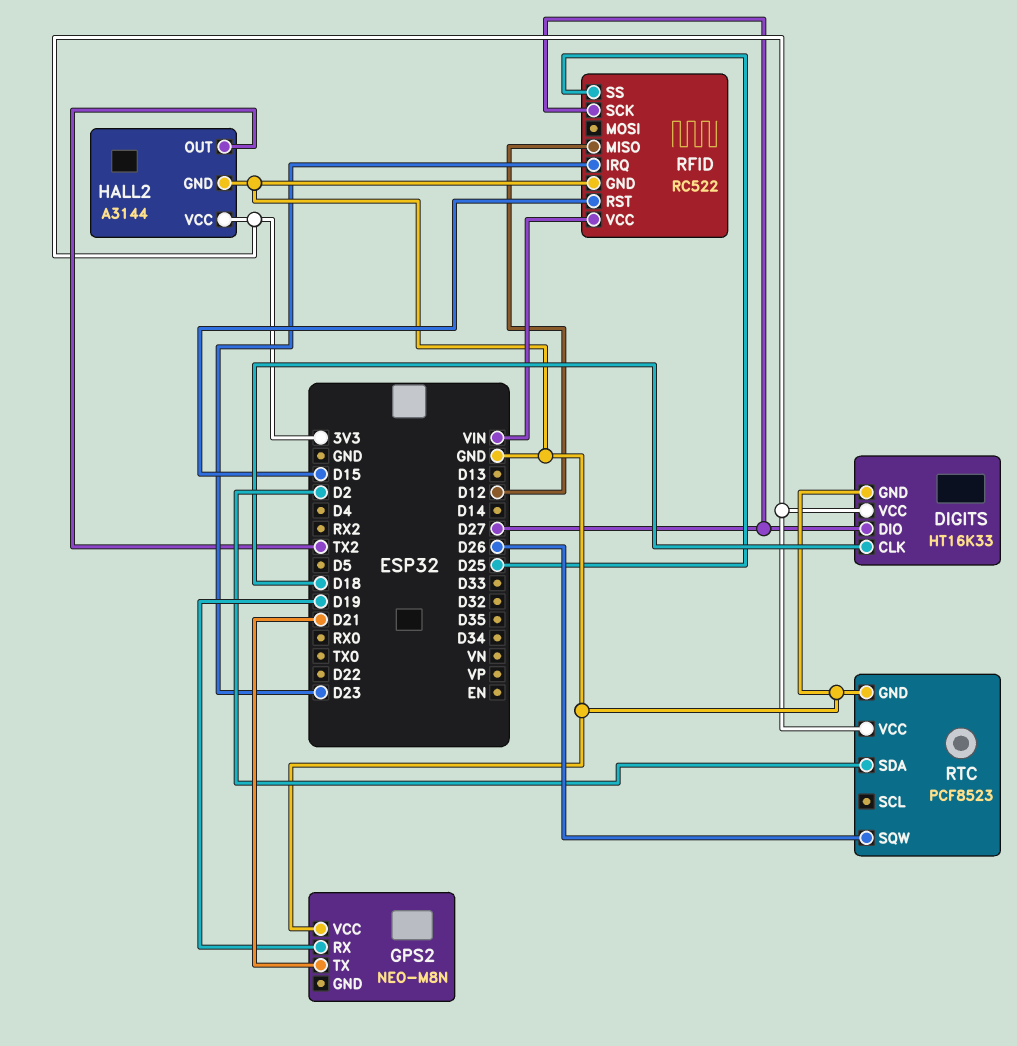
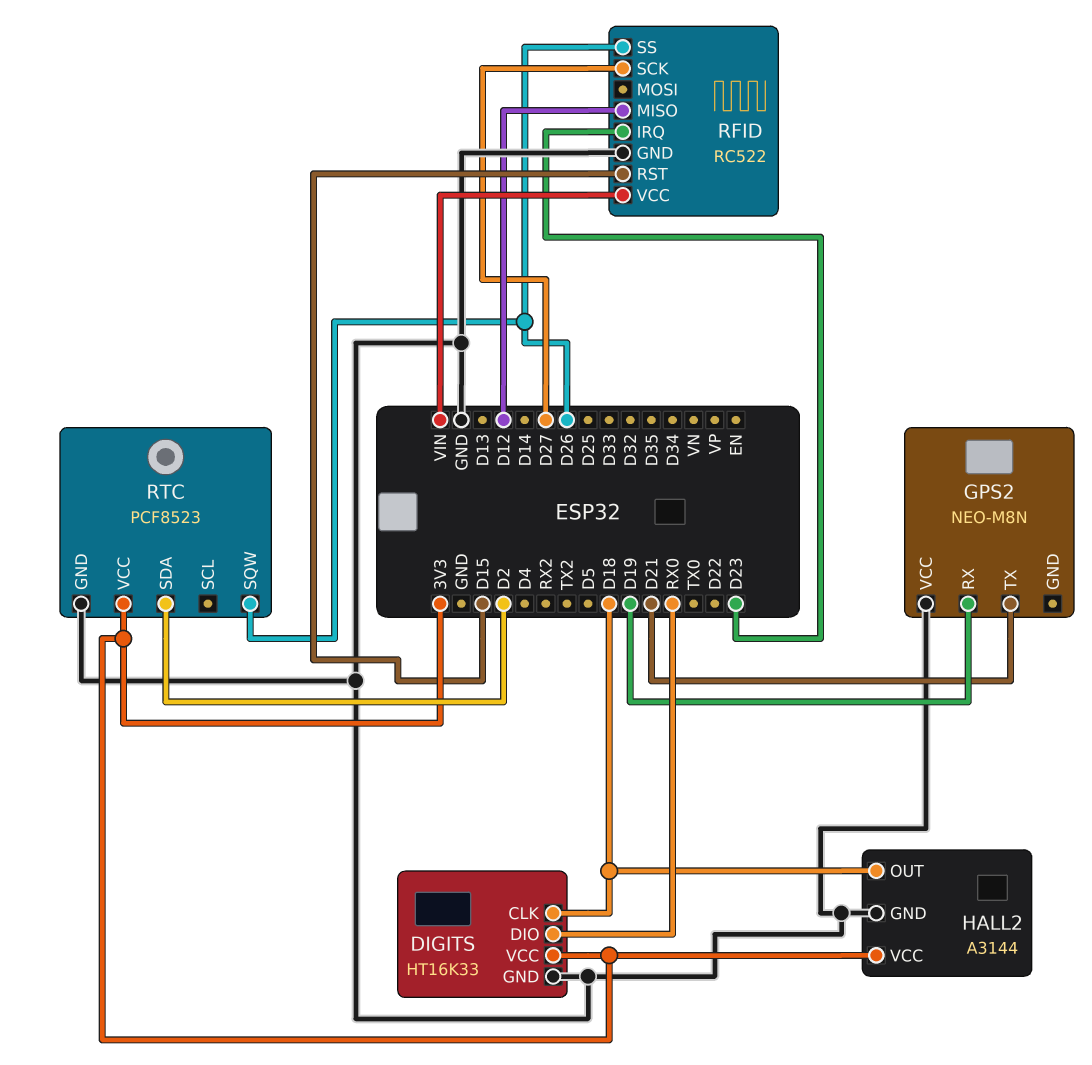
DIGITS pin DIO: D27 -> RX0
HALL2 pin OUT: TX2 -> D18
RFID pin SS: D25 -> D26

